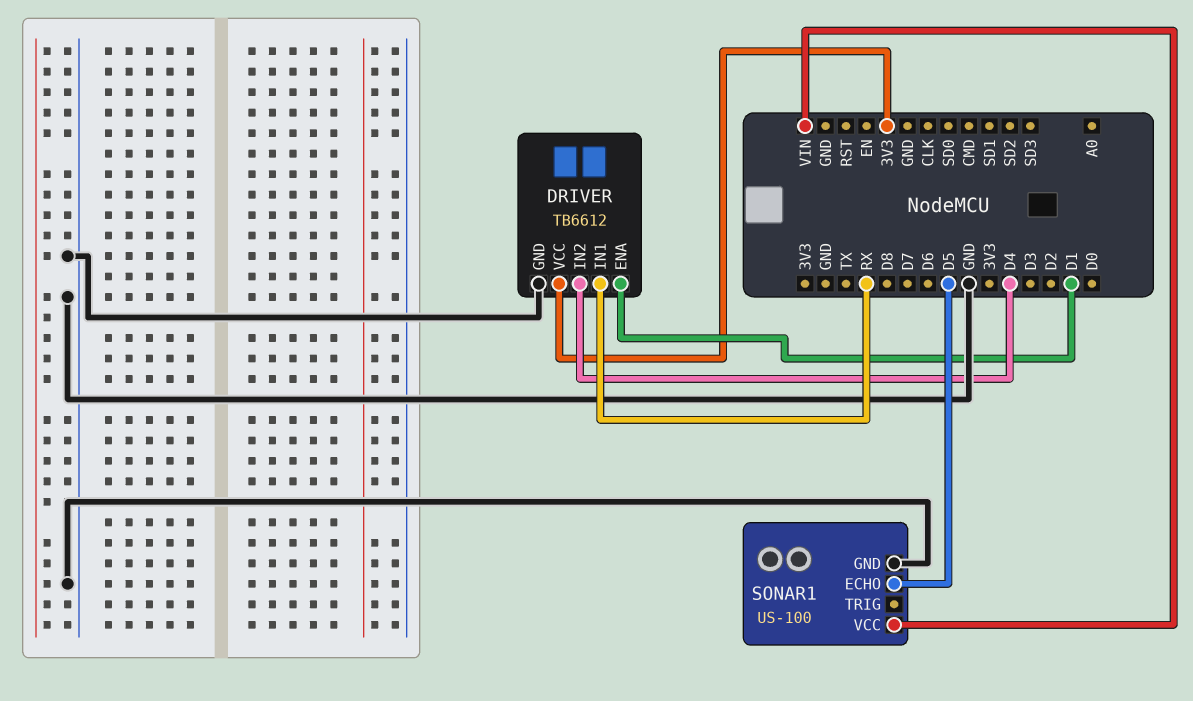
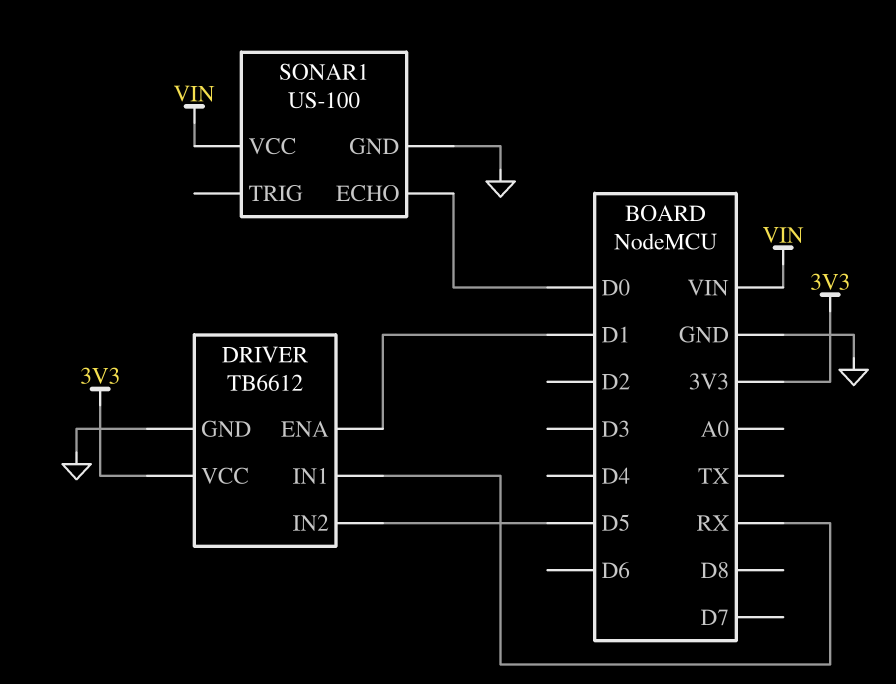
DRIVER pin IN2: D4 -> D5
SONAR1 pin ECHO: D5 -> D0

